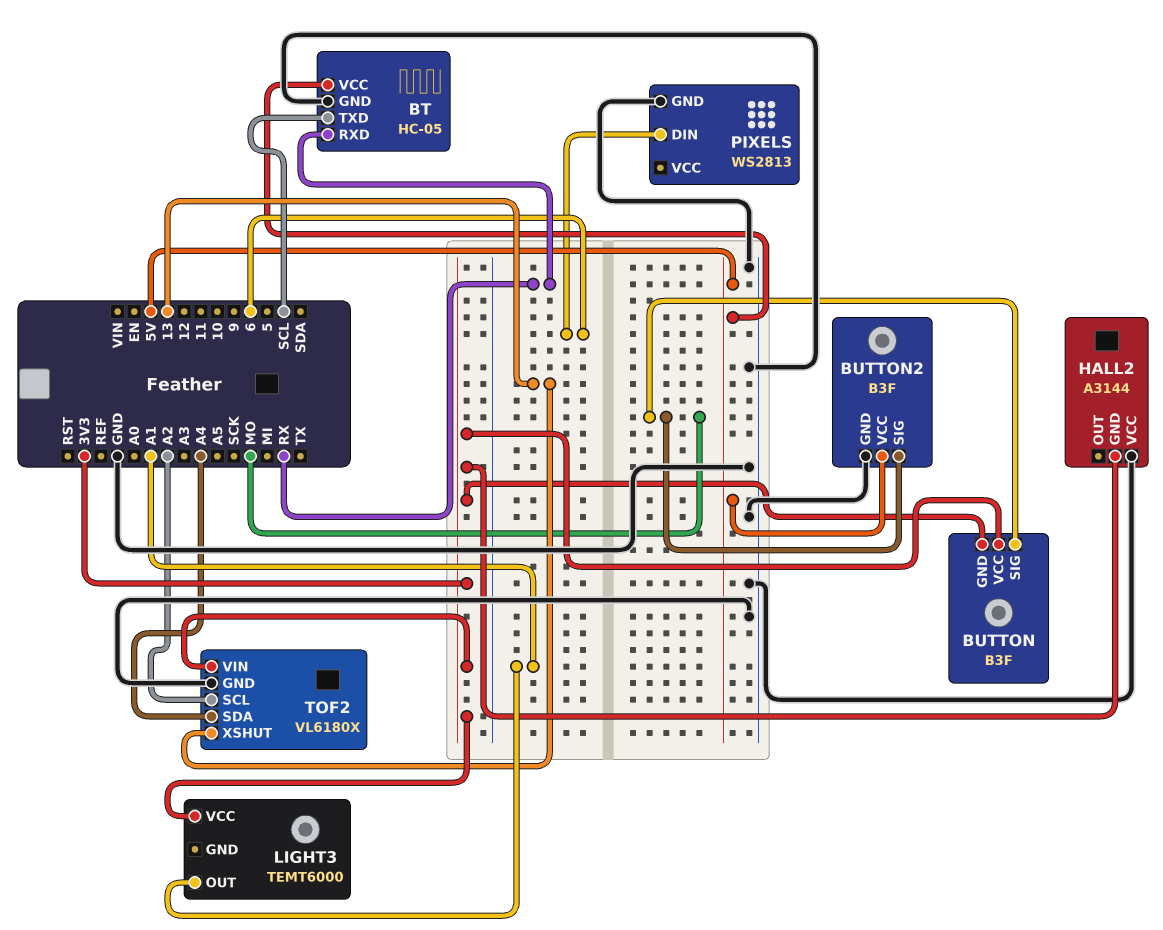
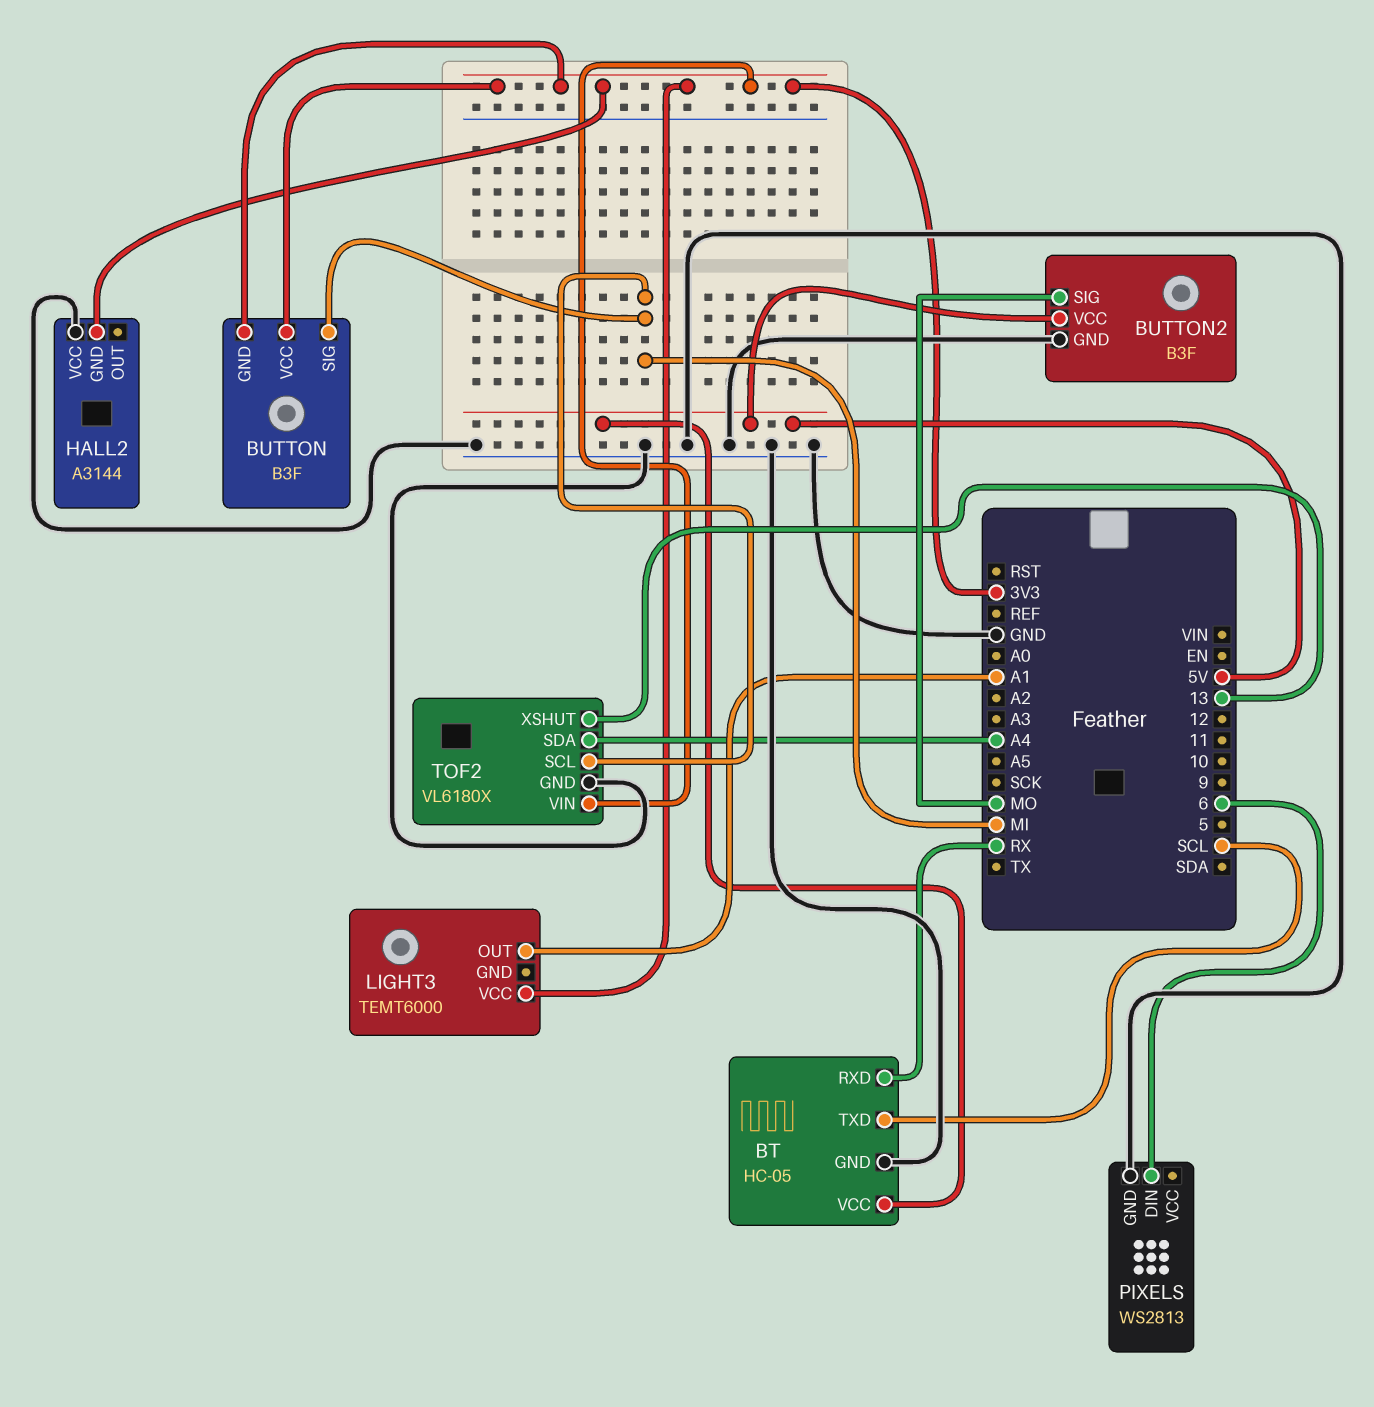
BUTTON pin SIG: MO -> MI
TOF2 pin SCL: A2 -> MI

